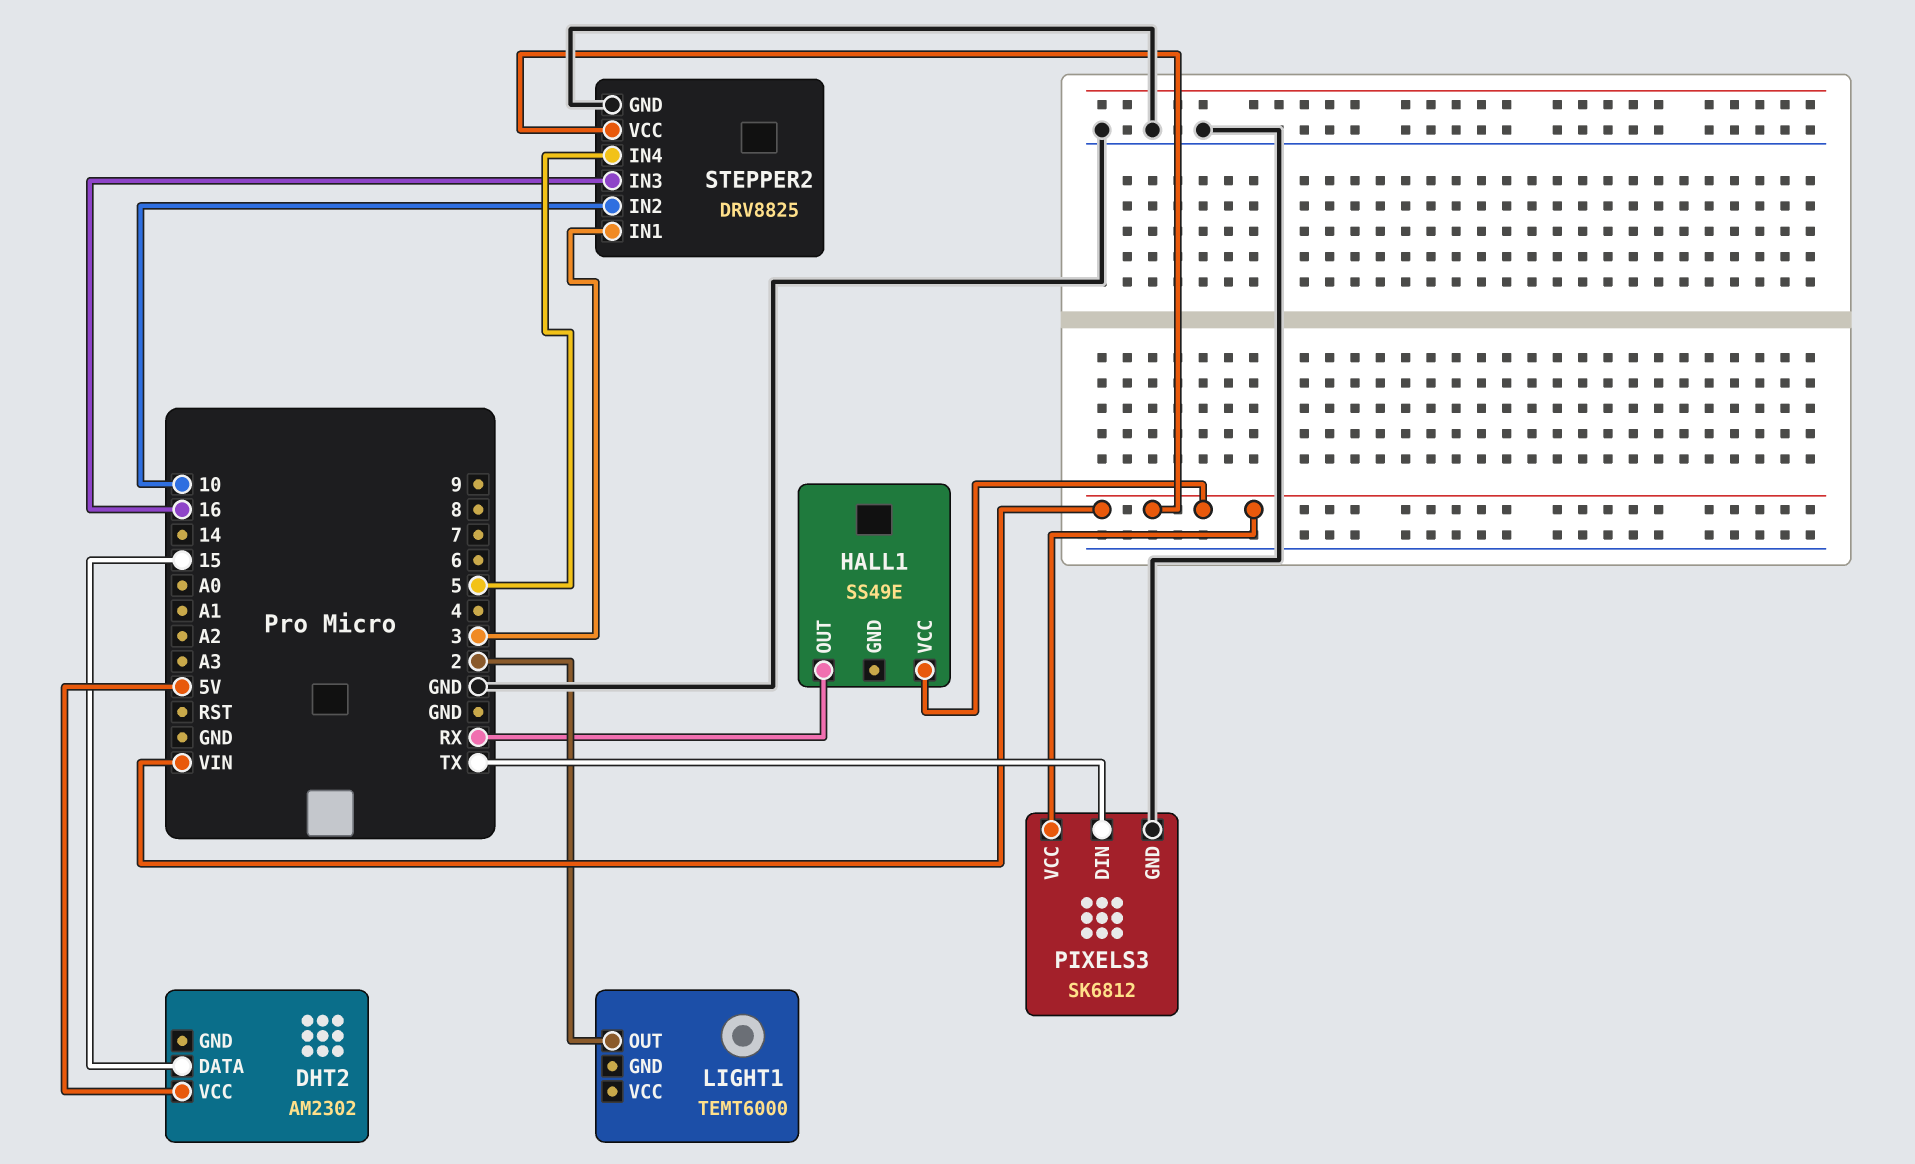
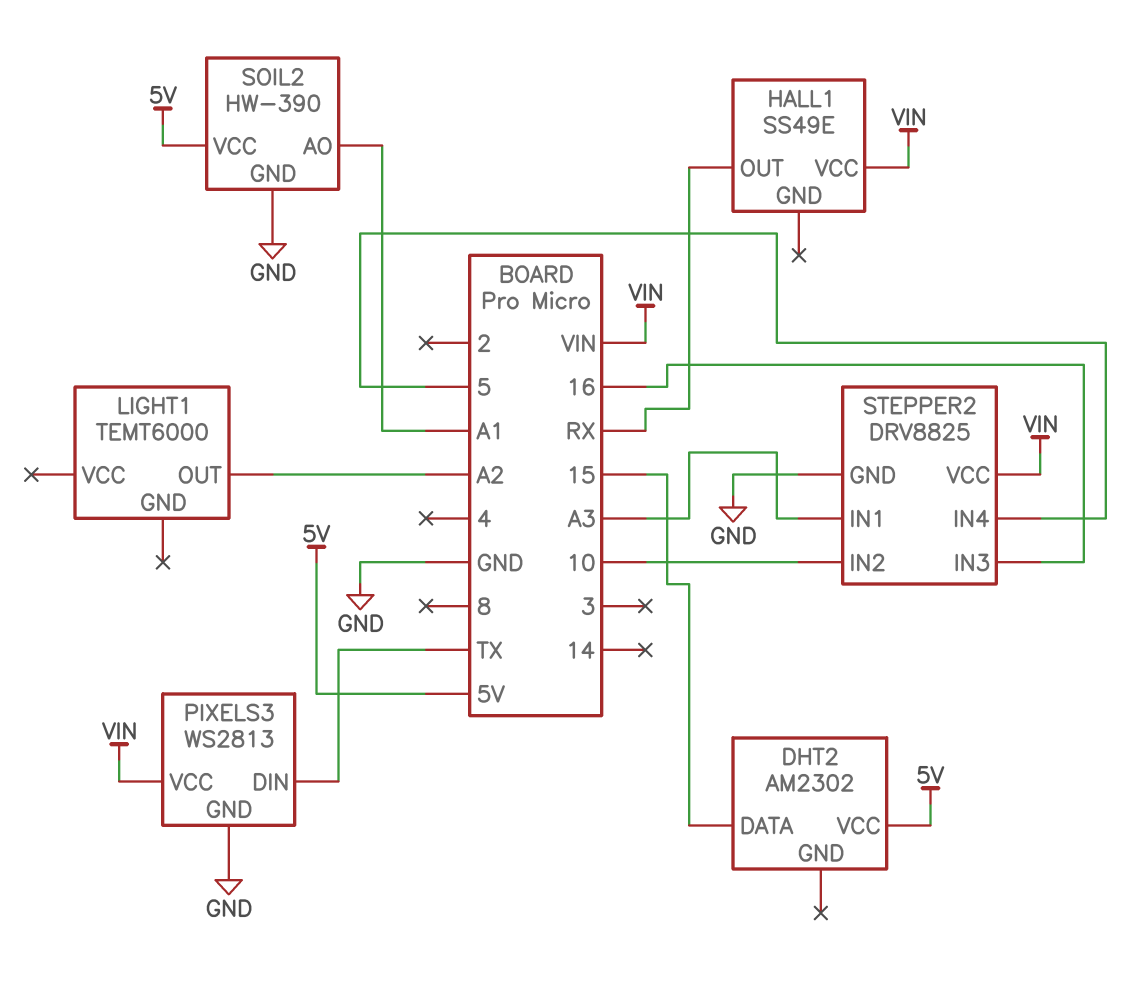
LIGHT1 pin OUT: 2 -> A2
PIXELS3: SK6812 -> WS2813
SOIL2: none -> HW-390
SOIL2 pin AO: none -> A1
SOIL2 pin GND: none -> GND
SOIL2 pin VCC: none -> 5V
STEPPER2 pin IN1: 3 -> A3

